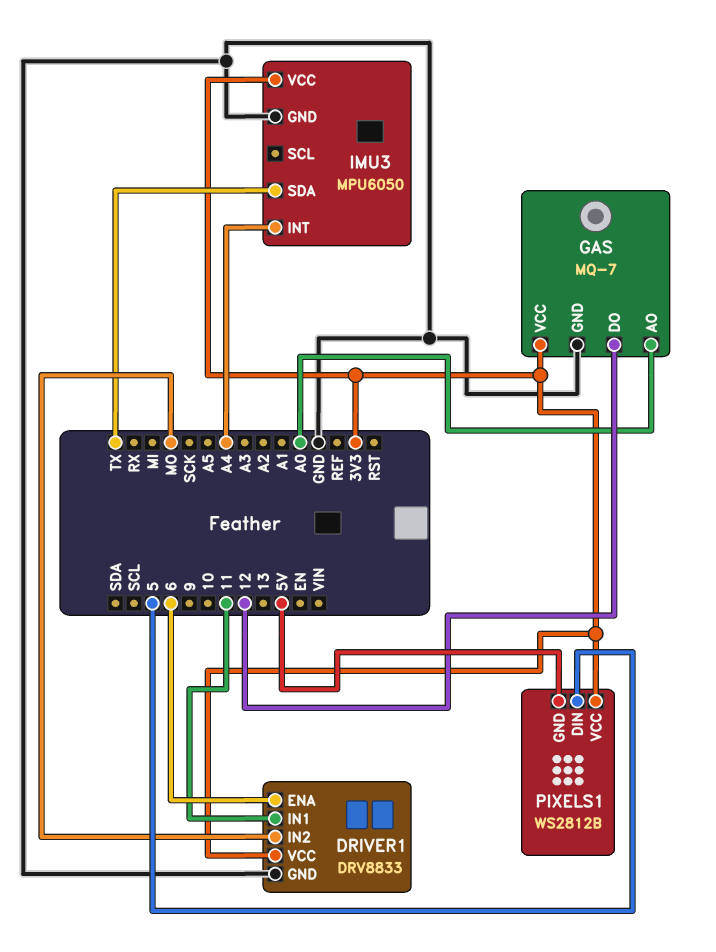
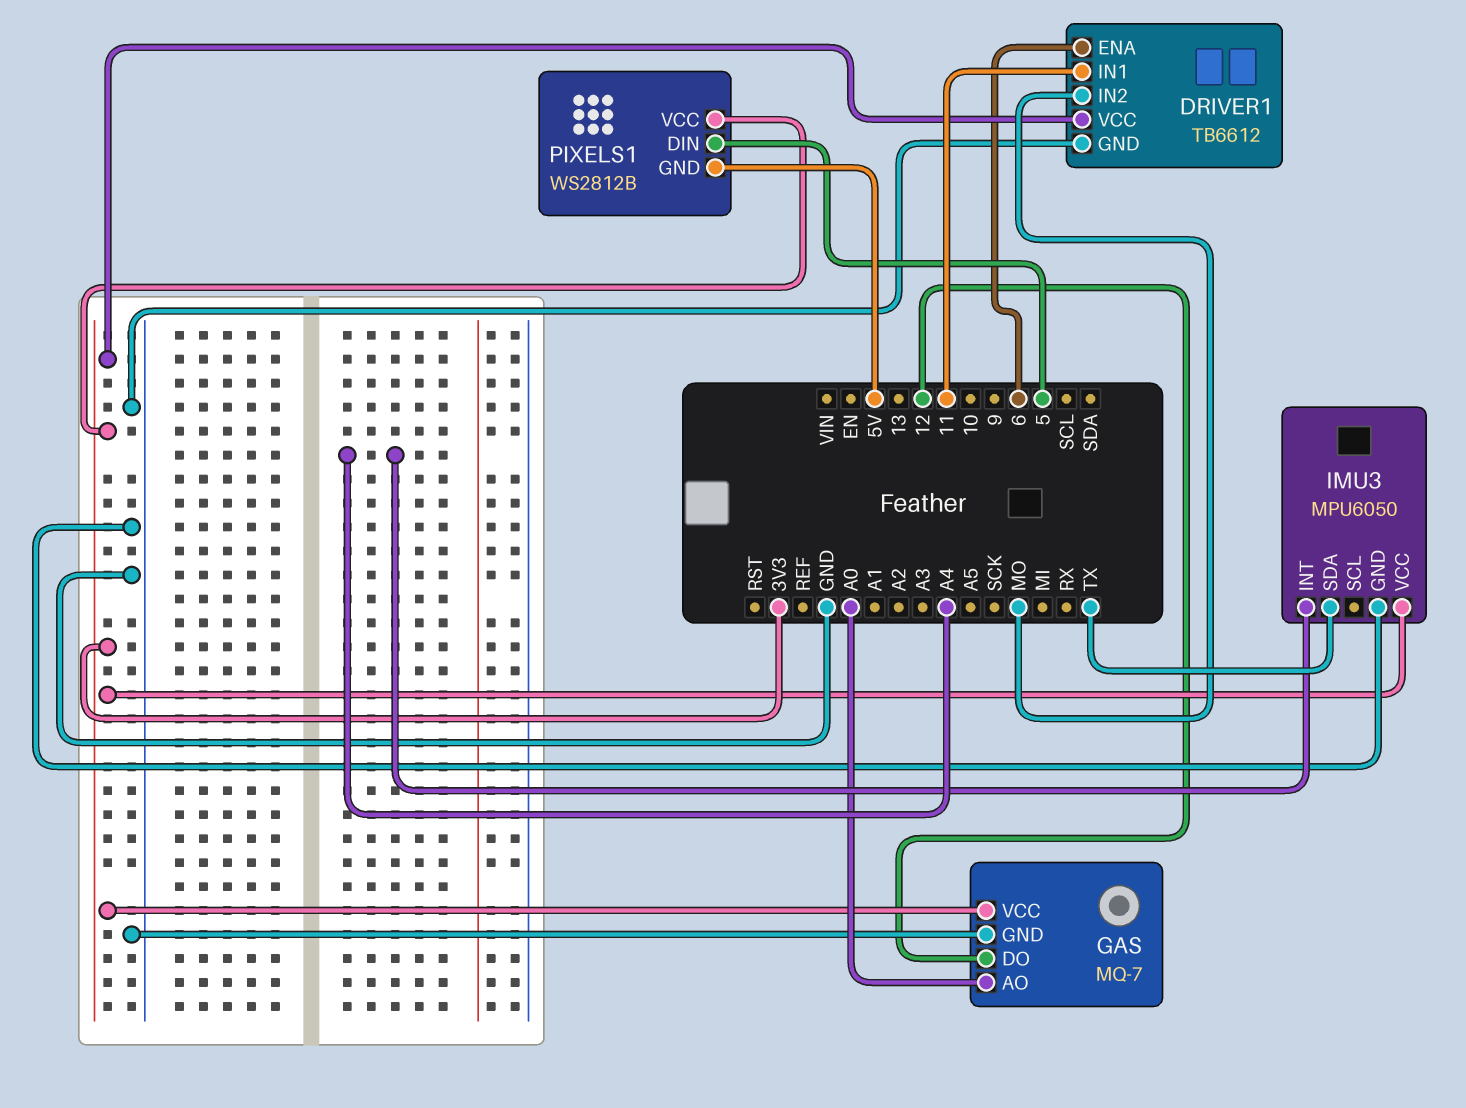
DRIVER1: DRV8833 -> TB6612

